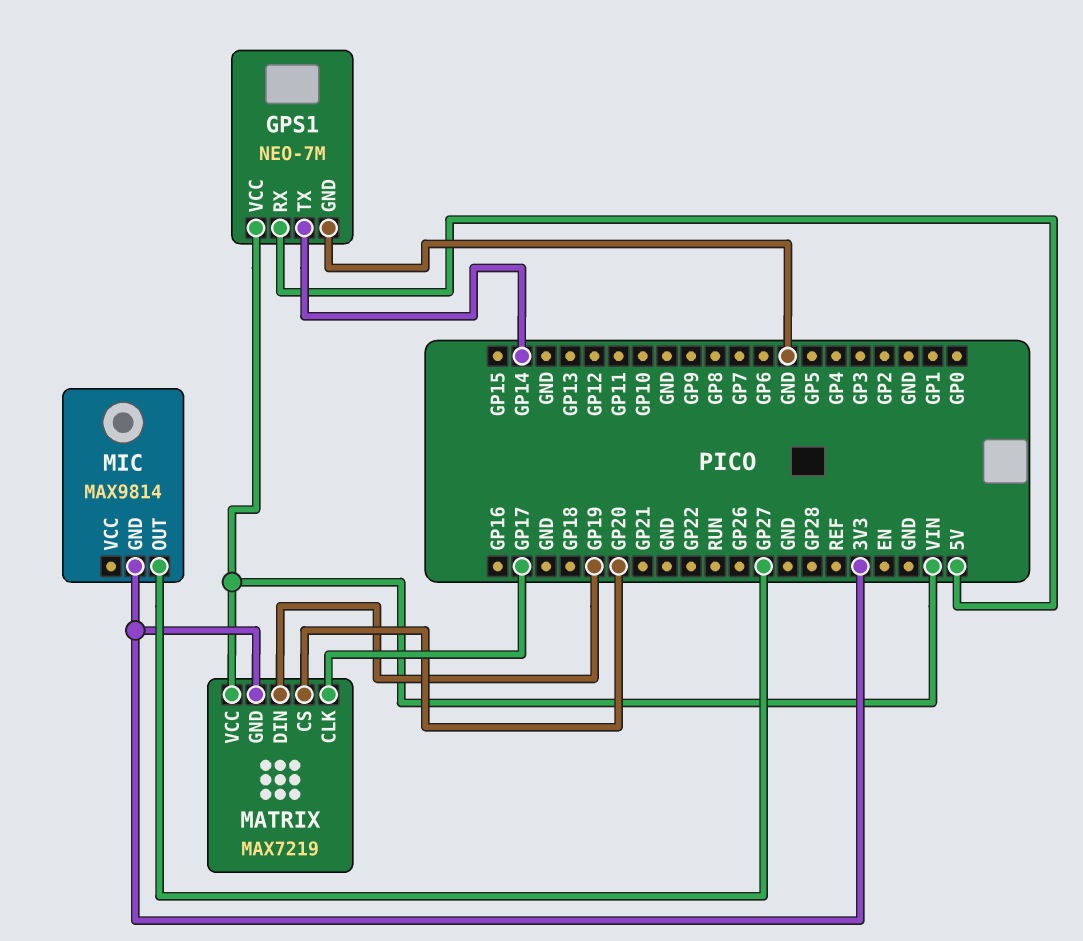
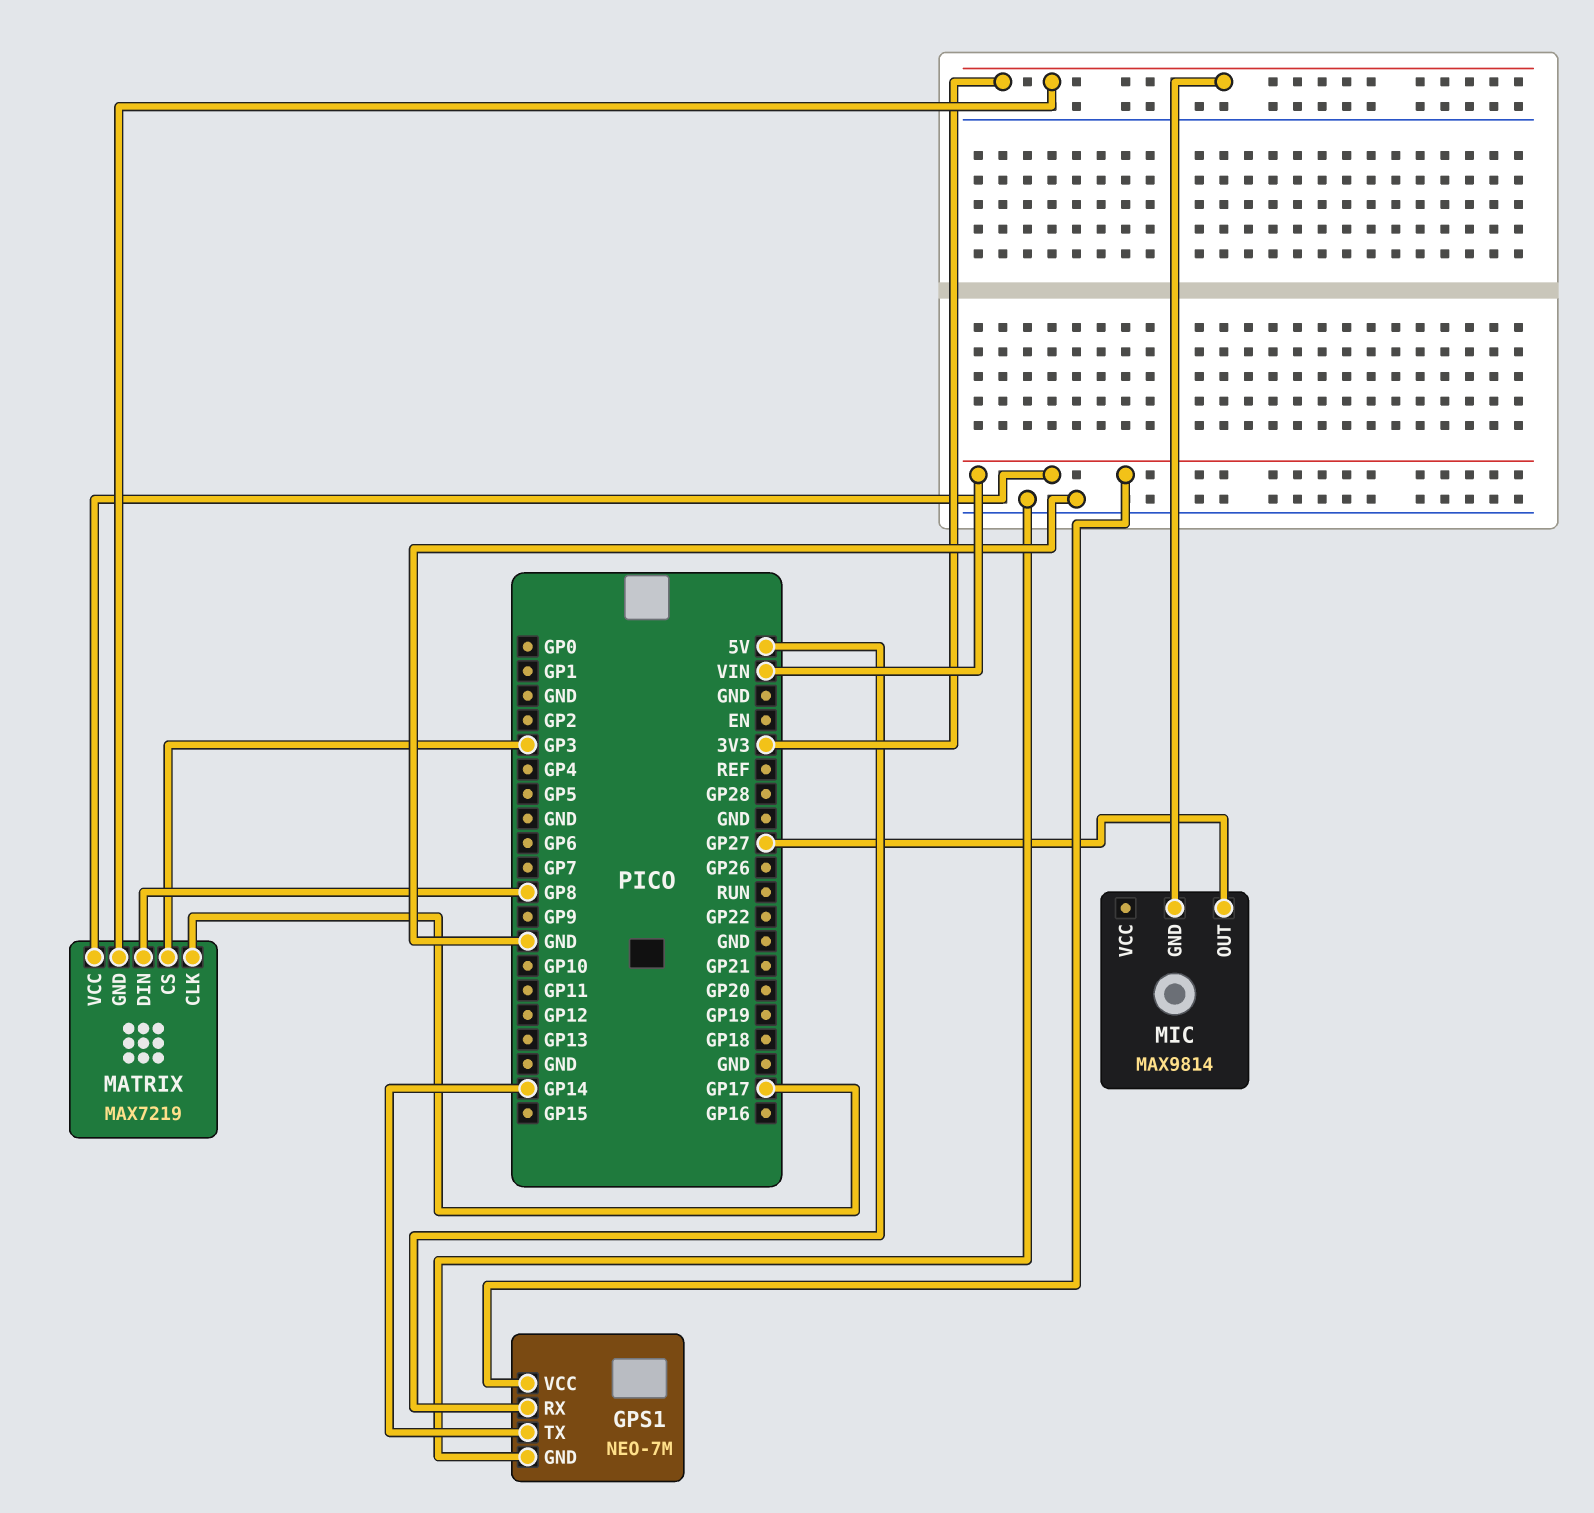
MATRIX pin CS: GP20 -> GP3
MATRIX pin DIN: GP19 -> GP8

